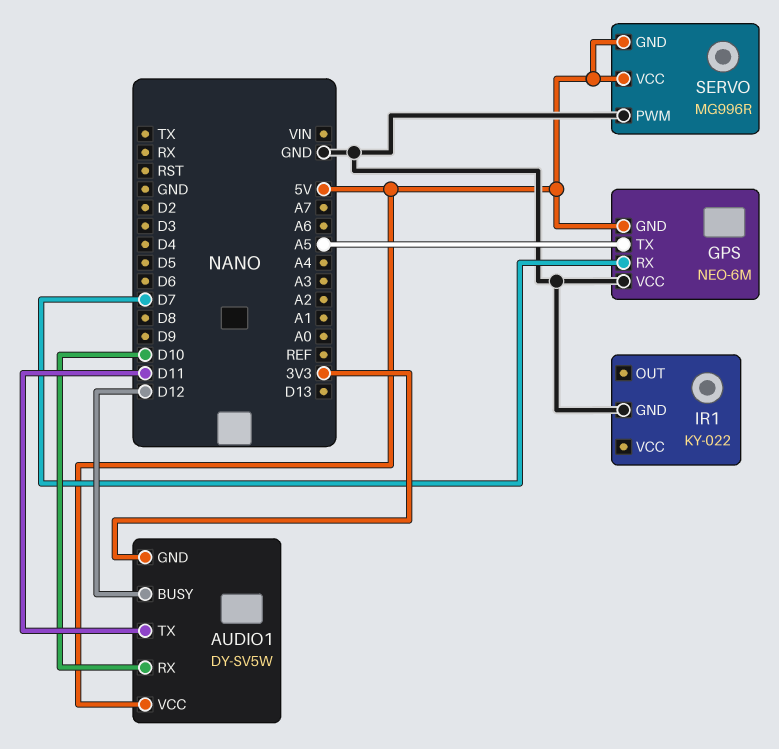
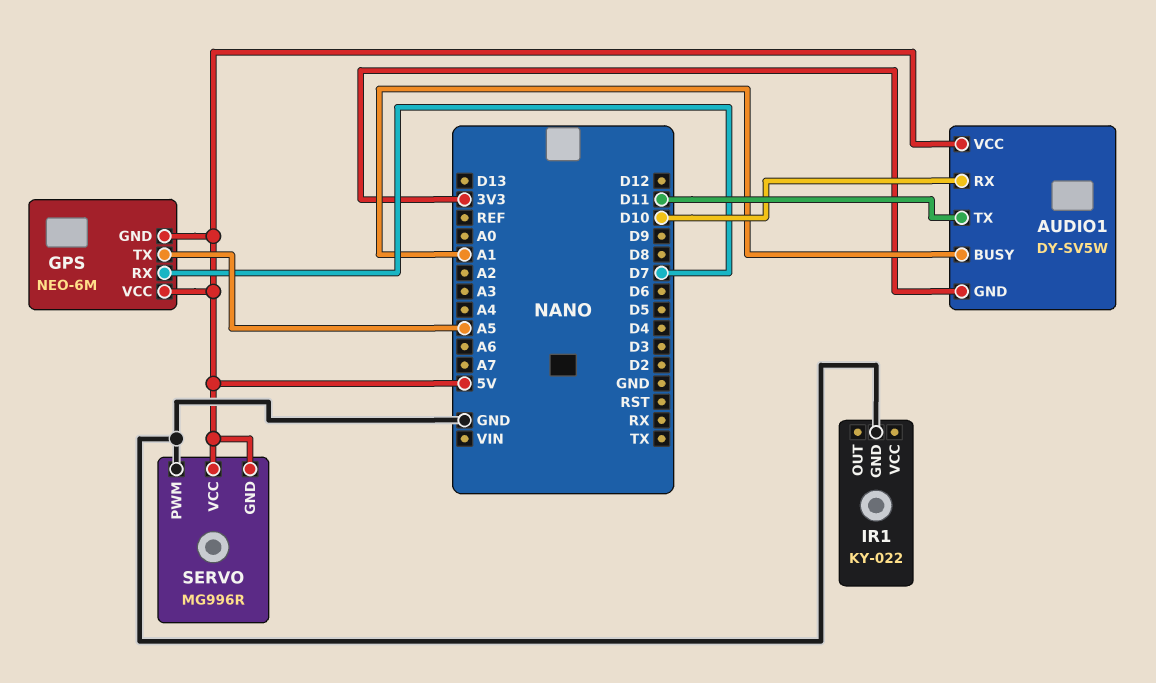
AUDIO1 pin BUSY: D12 -> A1
GPS pin VCC: GND -> 5V

